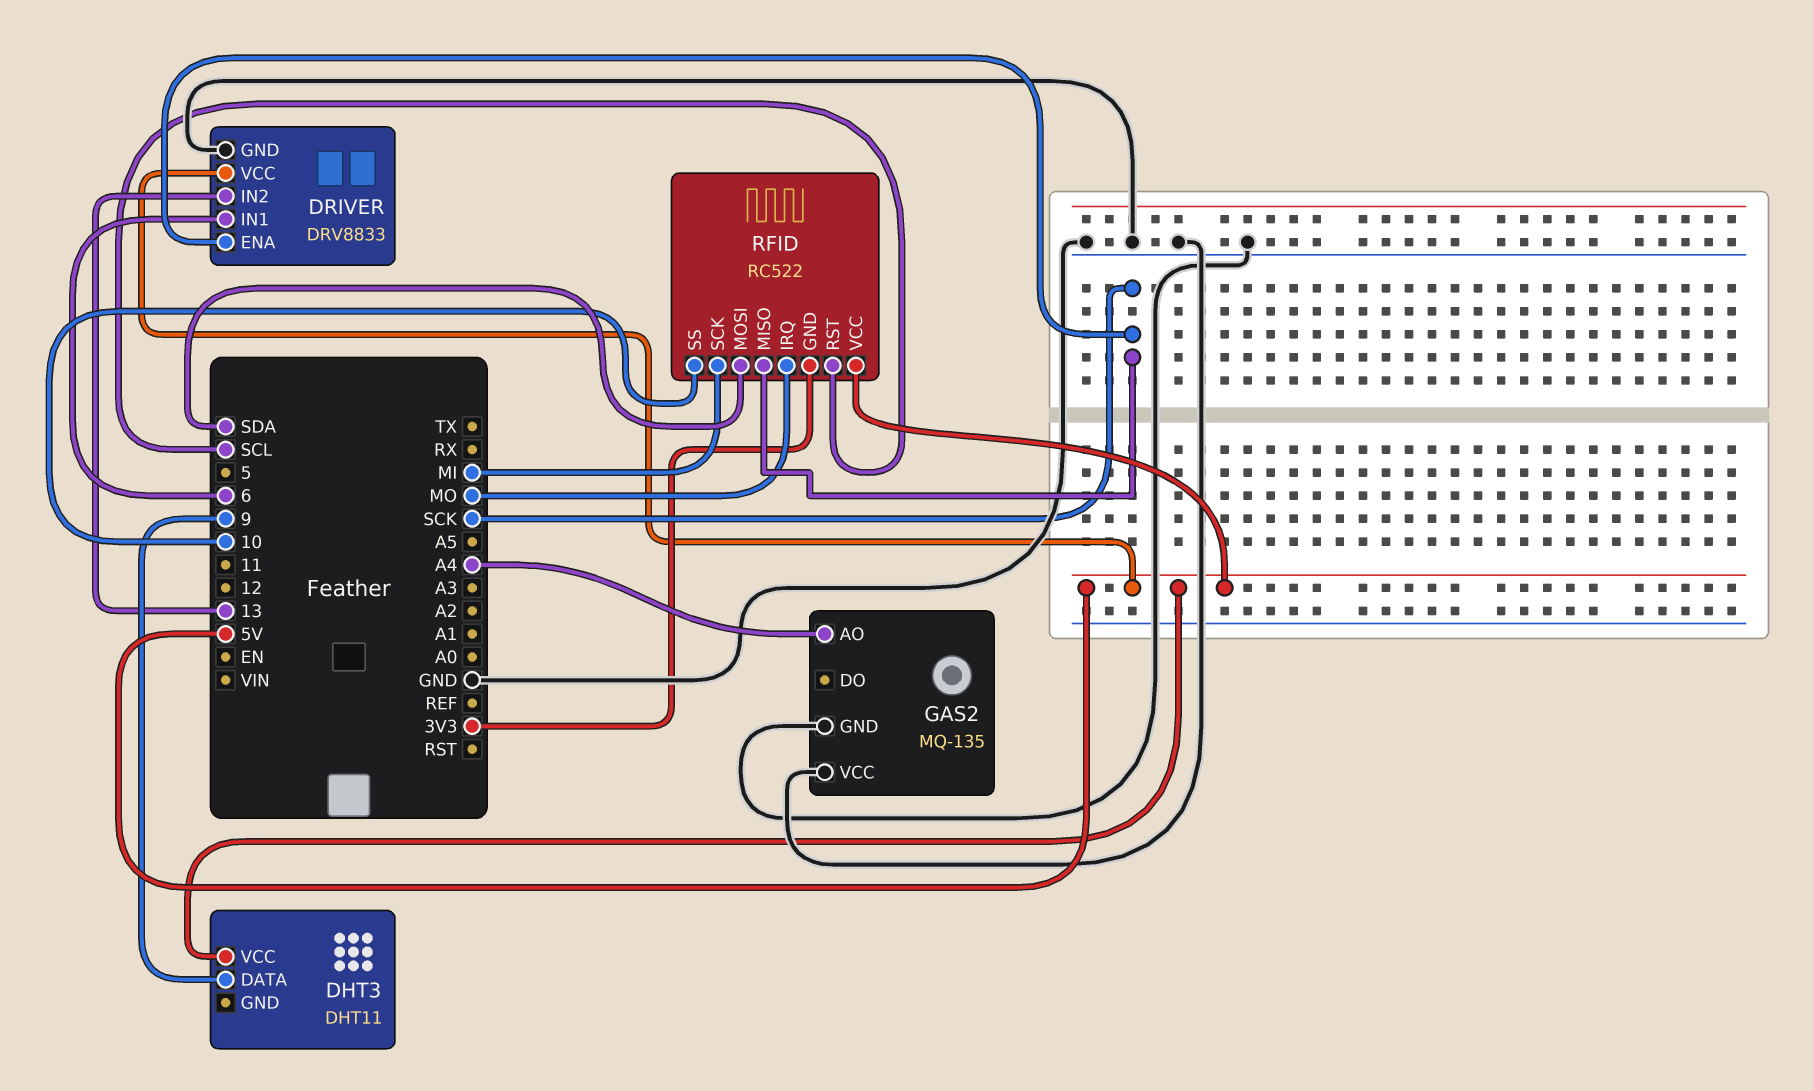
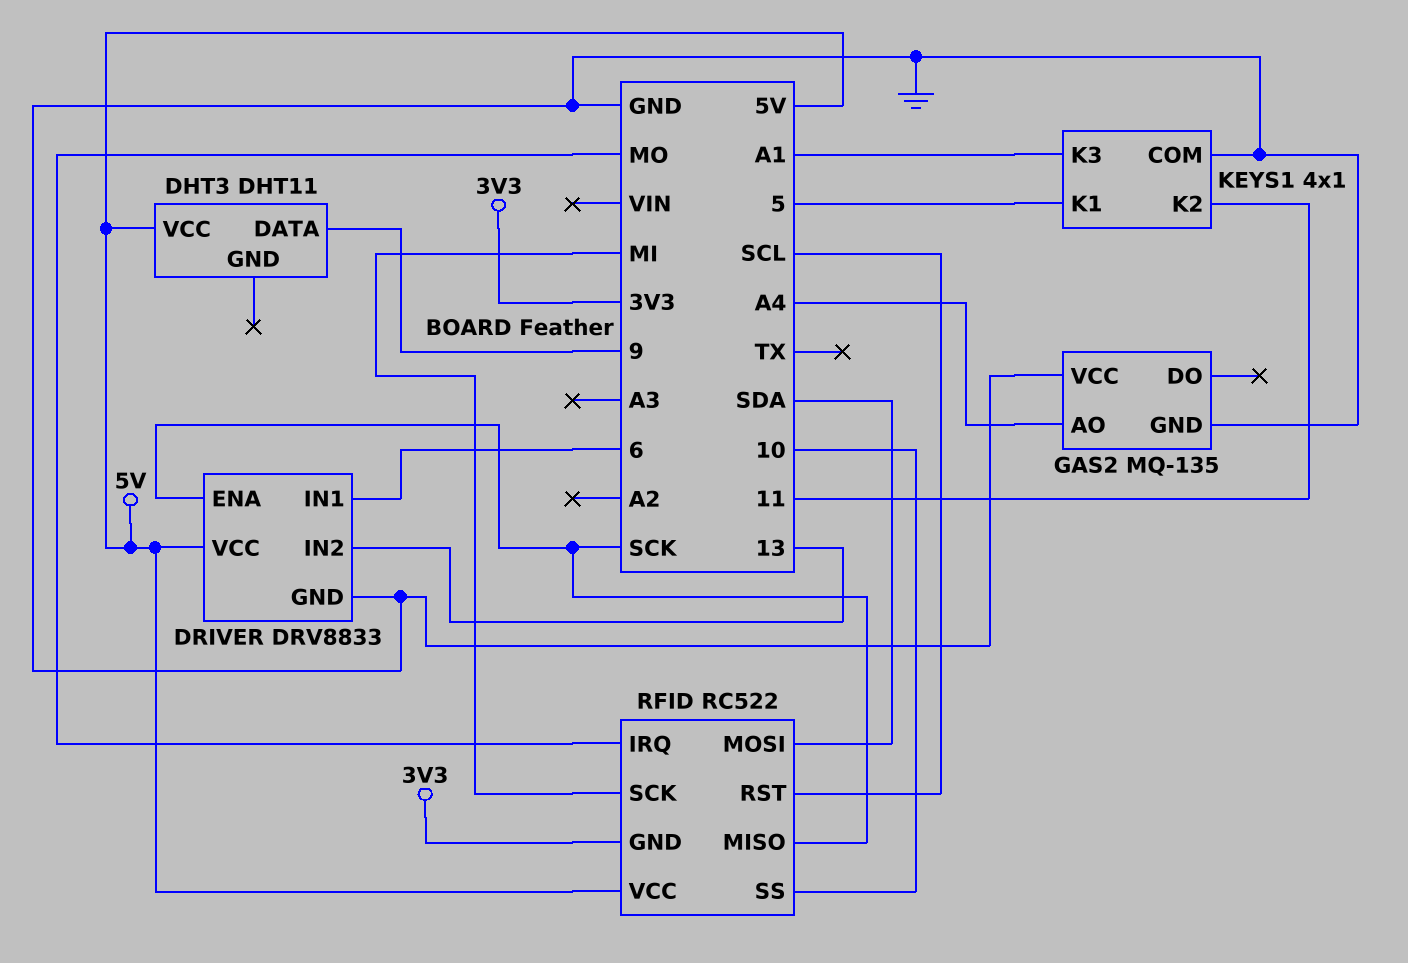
KEYS1: none -> 4x1
KEYS1 pin COM: none -> GND
KEYS1 pin K1: none -> 5
KEYS1 pin K2: none -> 11
KEYS1 pin K3: none -> A1

